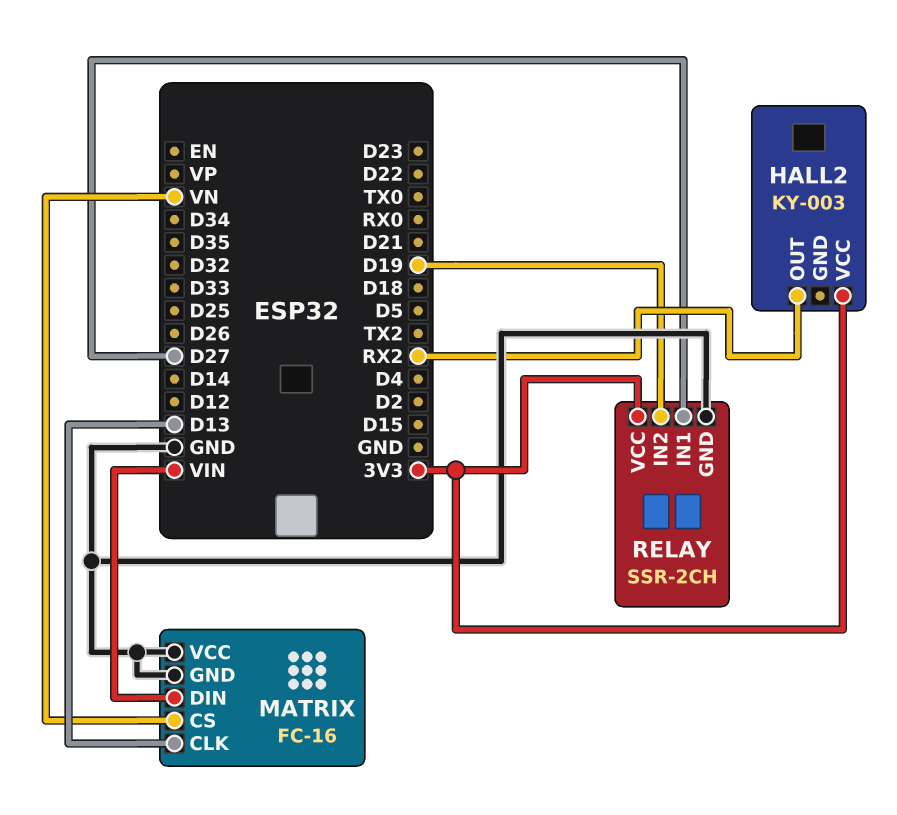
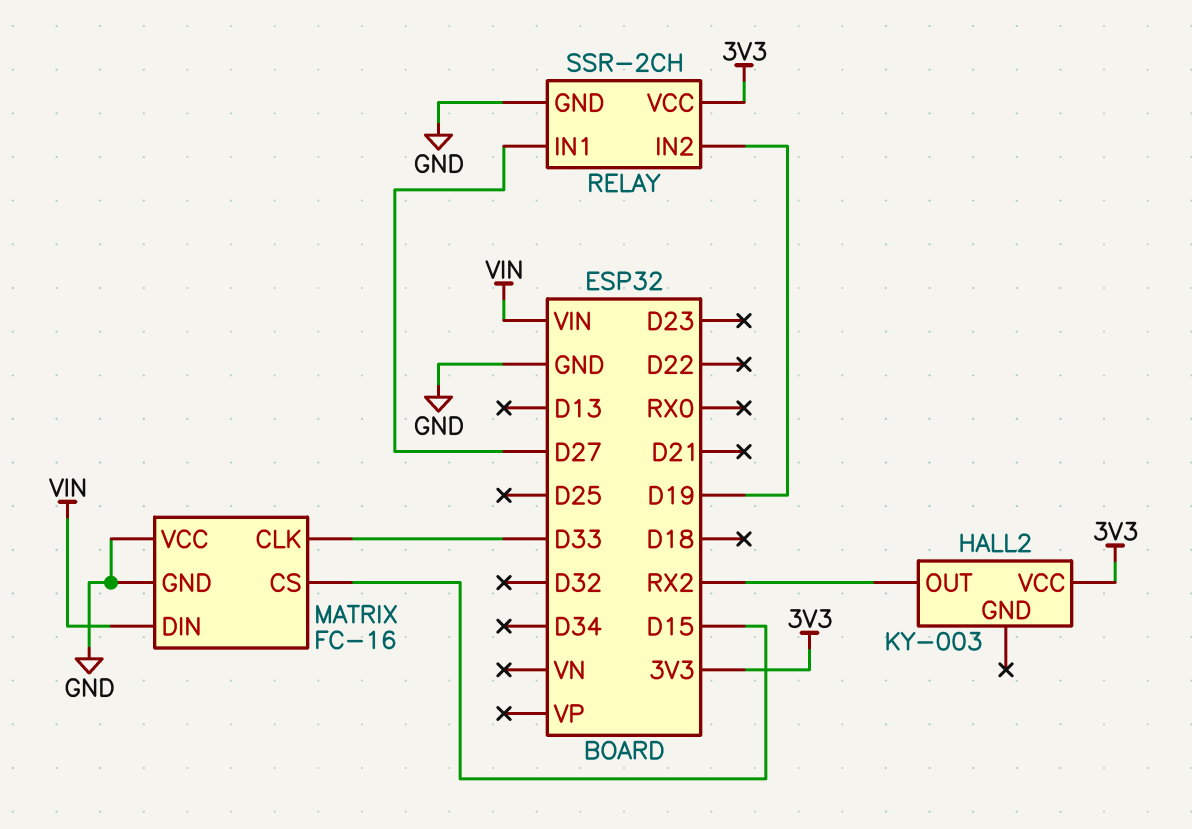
MATRIX pin CLK: D13 -> D33
MATRIX pin CS: VN -> D15

